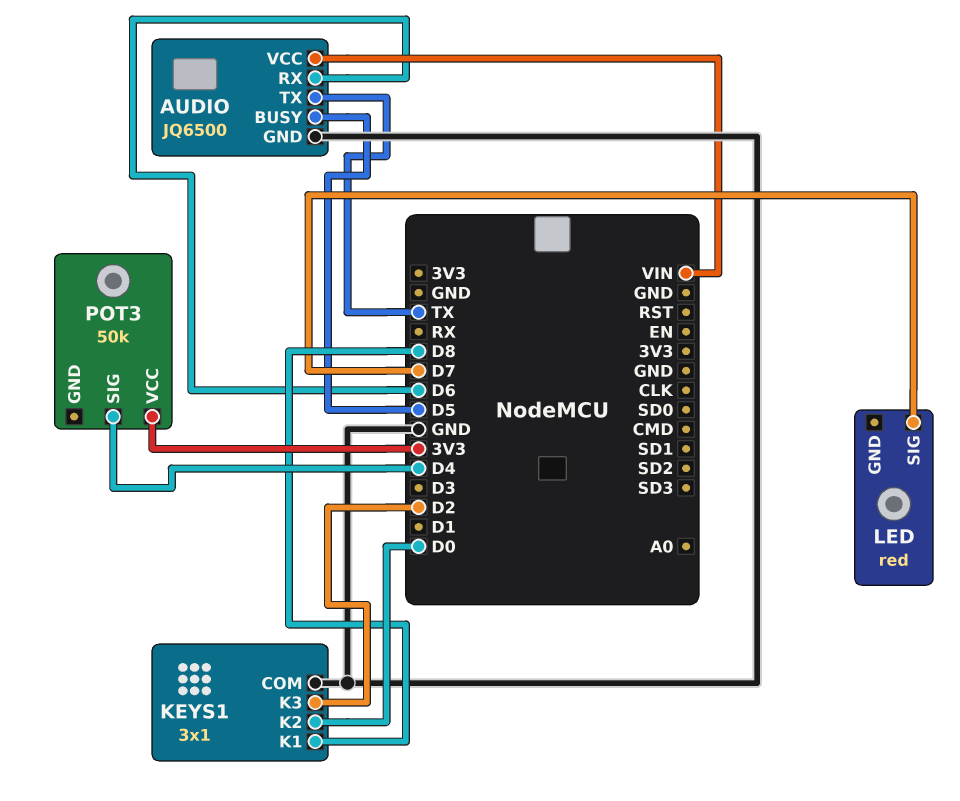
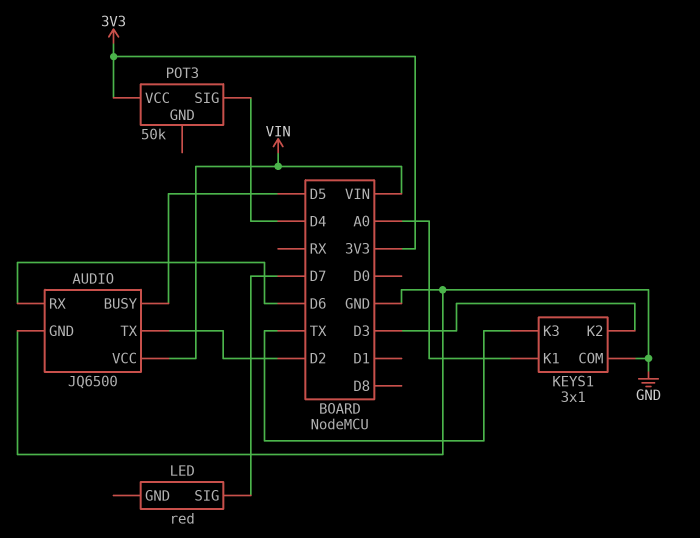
AUDIO pin TX: TX -> D2
KEYS1 pin K1: D8 -> A0
KEYS1 pin K2: D0 -> D3
KEYS1 pin K3: D2 -> TX

